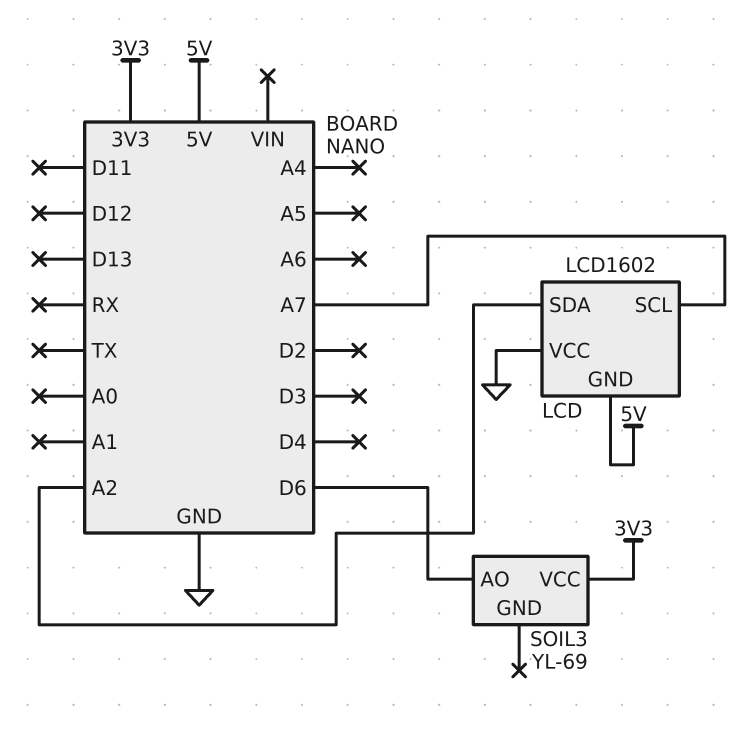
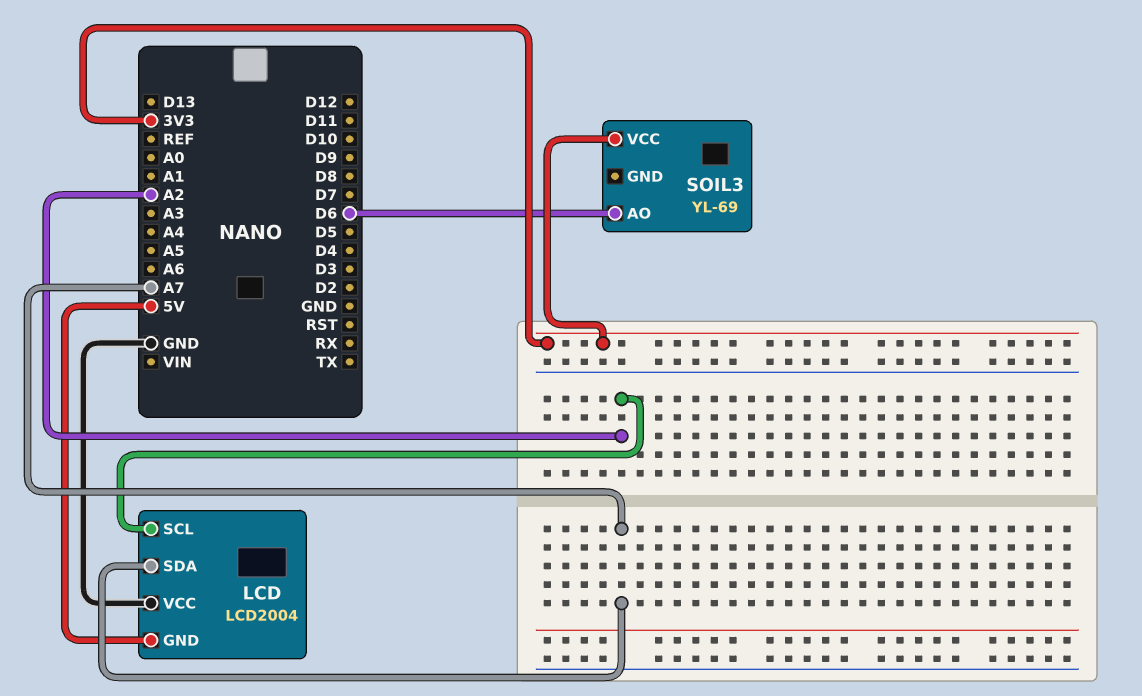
LCD: LCD1602 -> LCD2004
LCD pin SCL: A7 -> A2
LCD pin SDA: A2 -> A7

